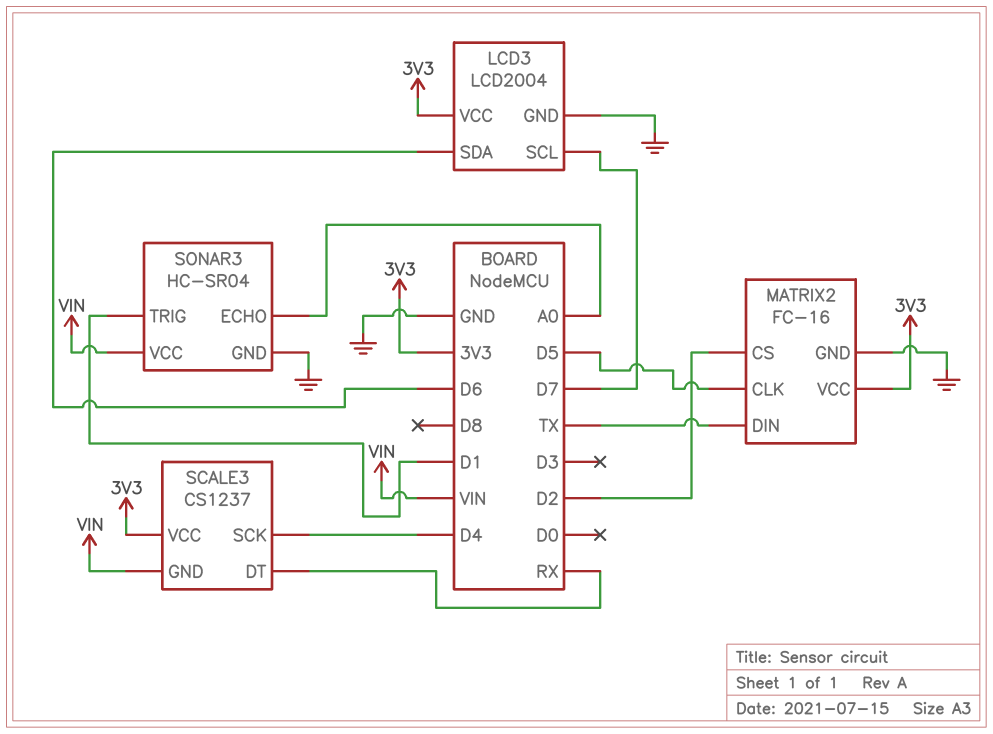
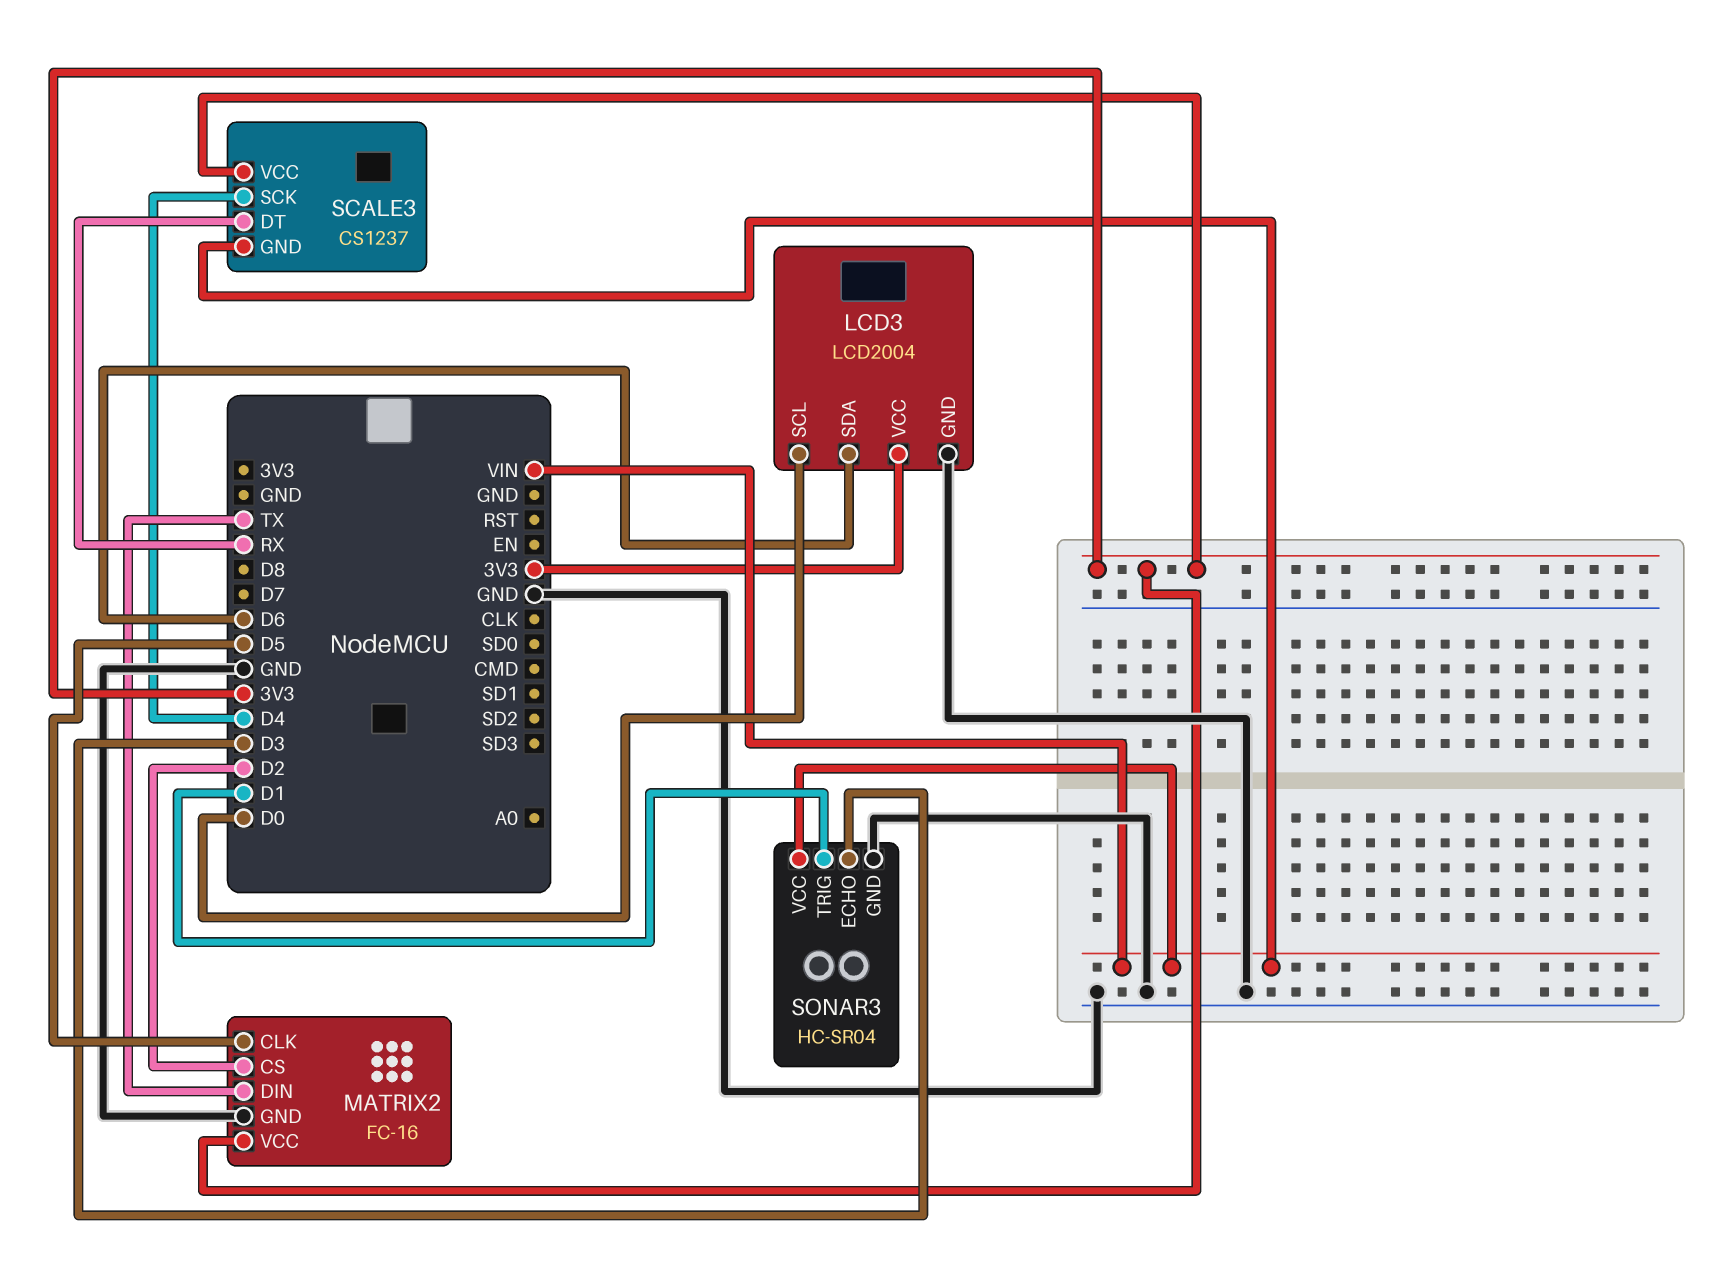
LCD3 pin SCL: D7 -> D0
SONAR3 pin ECHO: A0 -> D3

